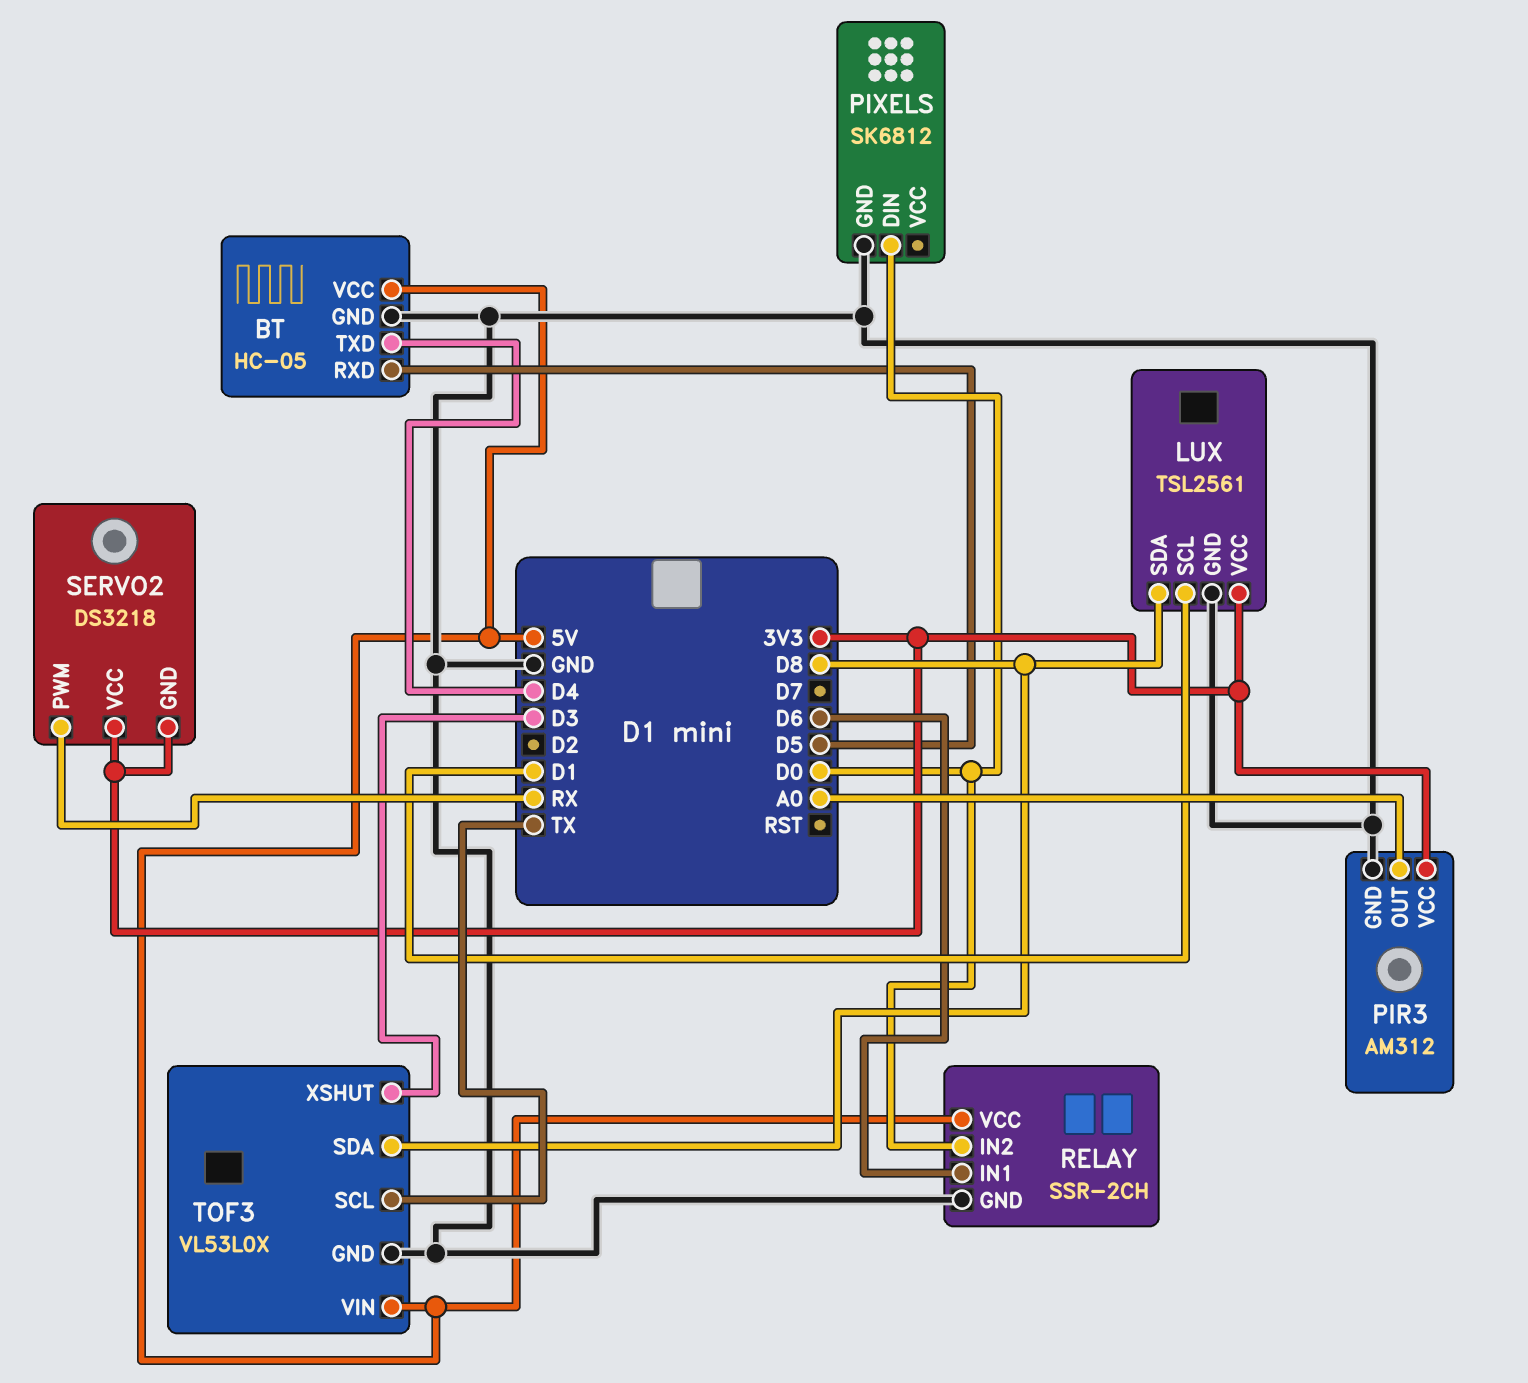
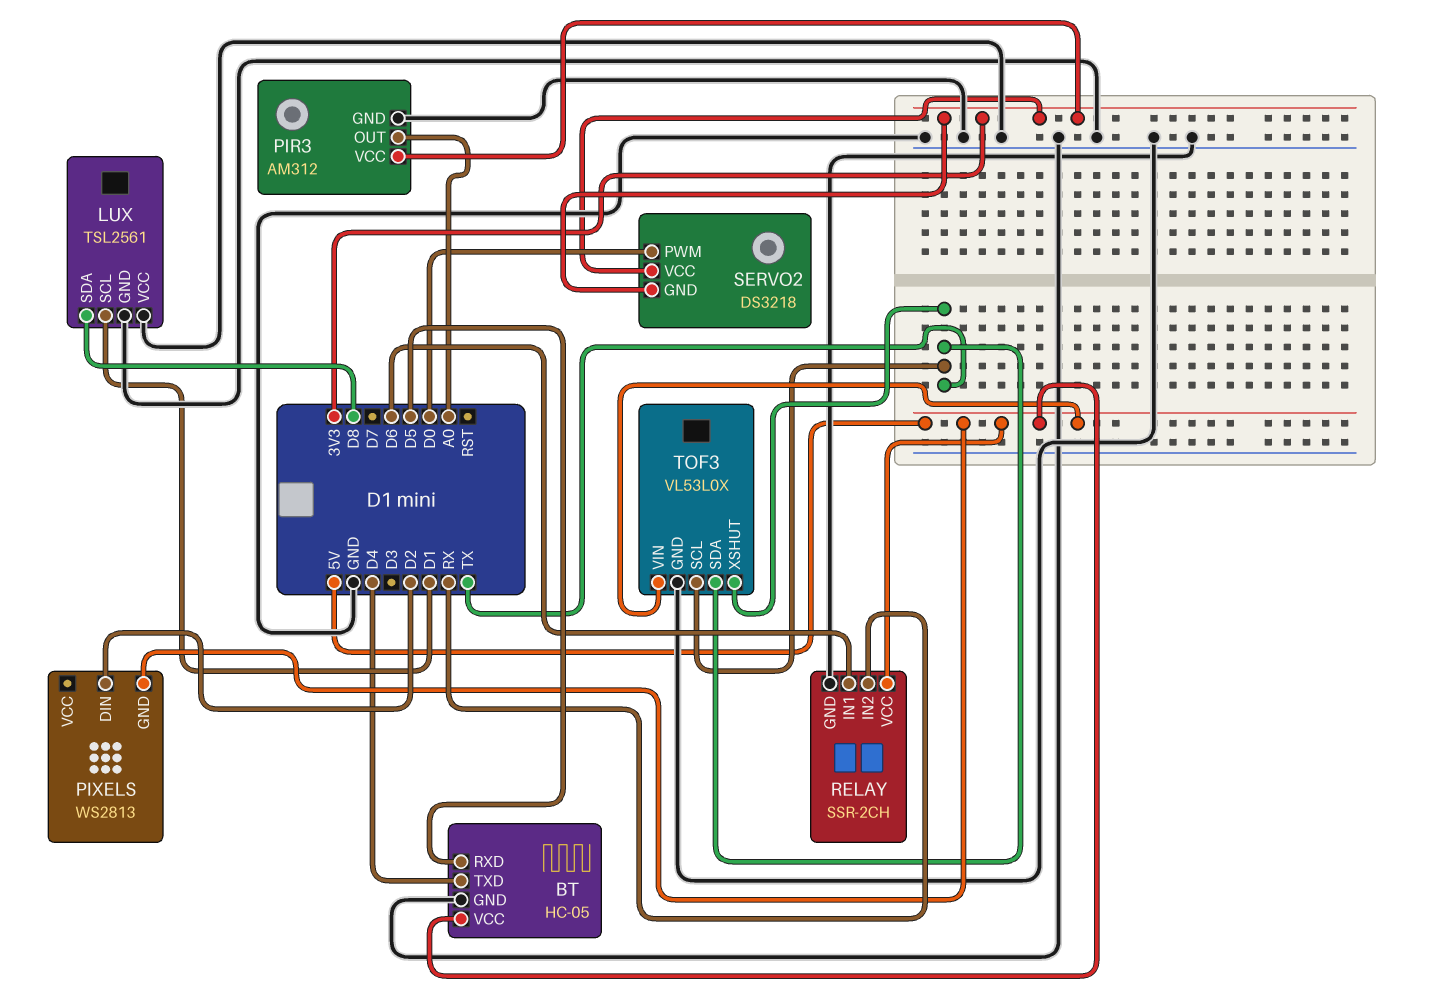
LUX pin VCC: 3V3 -> GND
PIXELS: SK6812 -> WS2813
PIXELS pin DIN: D0 -> D2
PIXELS pin GND: GND -> 5V
RELAY pin IN2: D0 -> RX
SERVO2 pin PWM: RX -> D0
TOF3 pin SDA: D8 -> TX
TOF3 pin XSHUT: D3 -> TX

